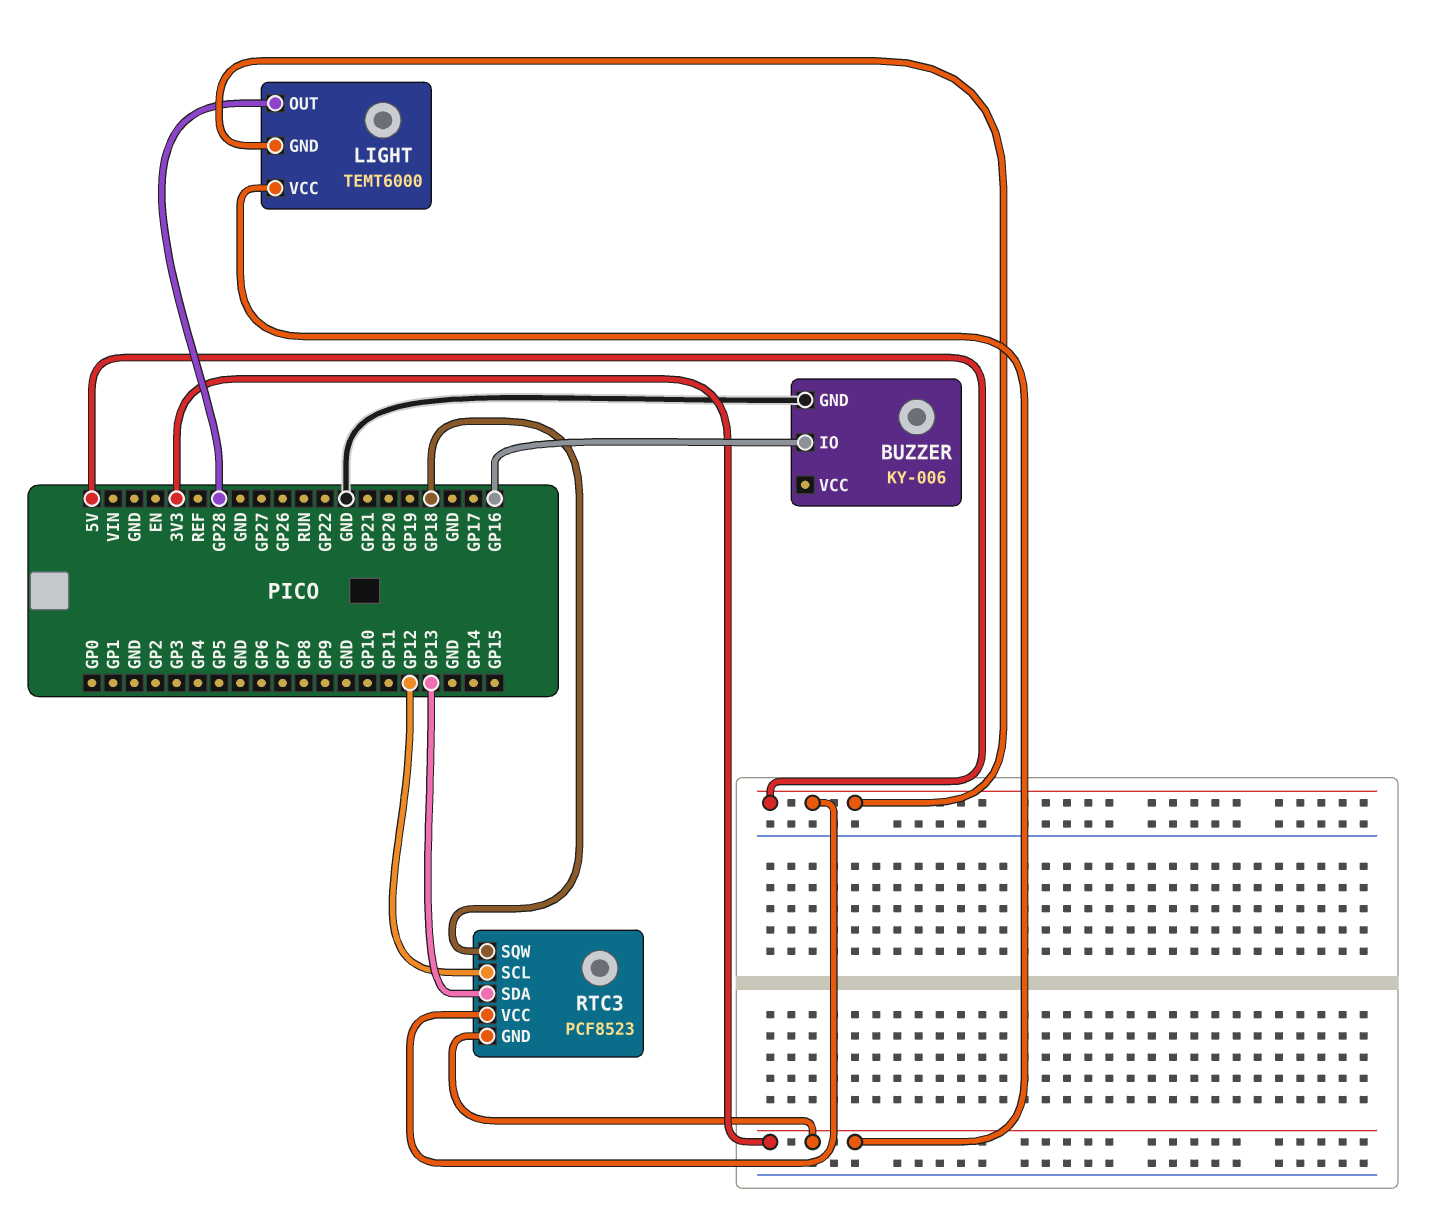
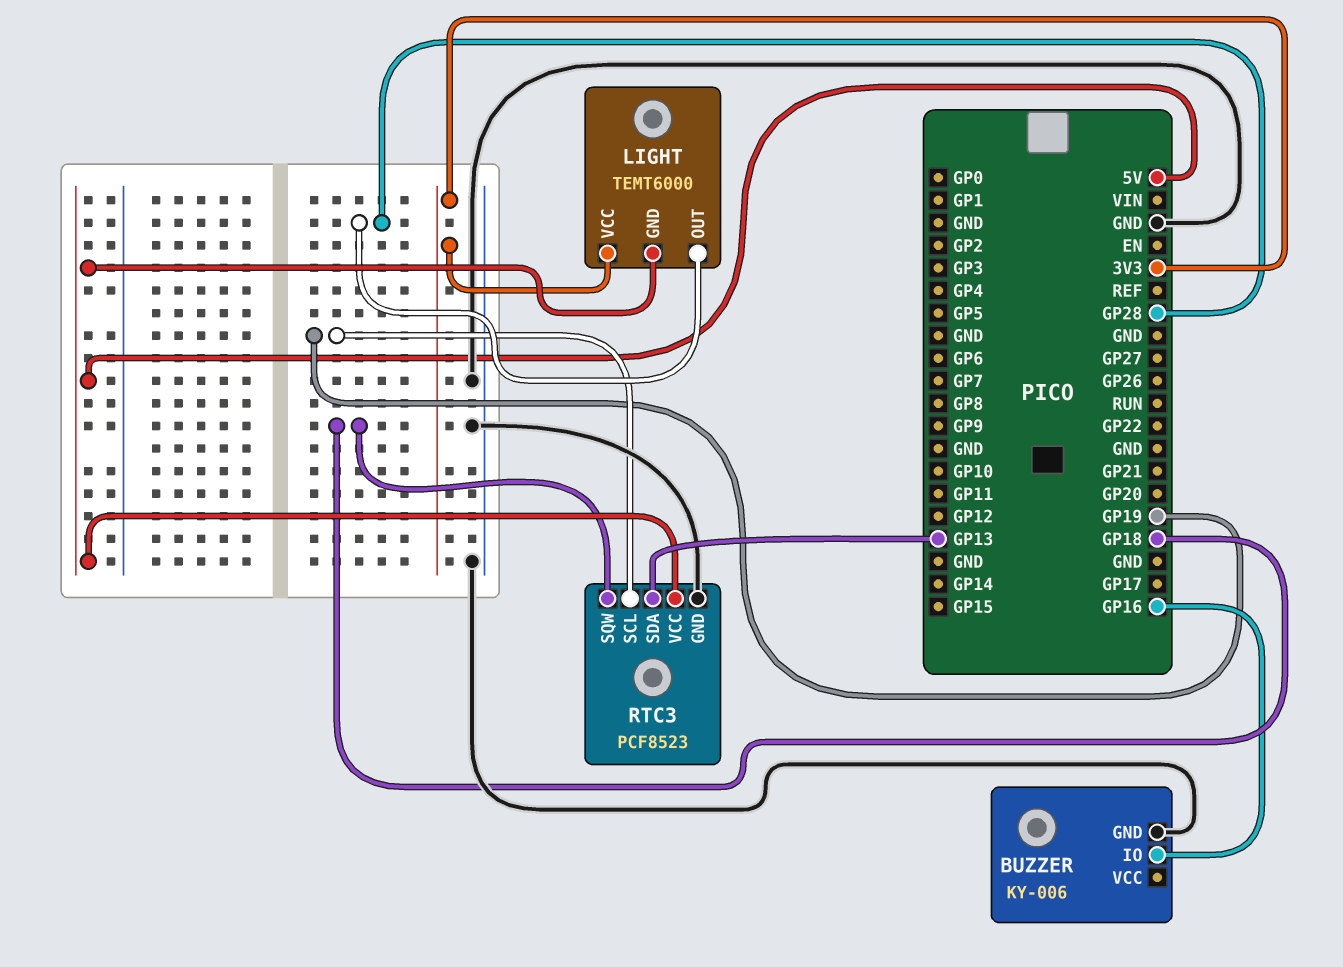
RTC3 pin GND: 3V3 -> GND
RTC3 pin SCL: GP12 -> GP19

